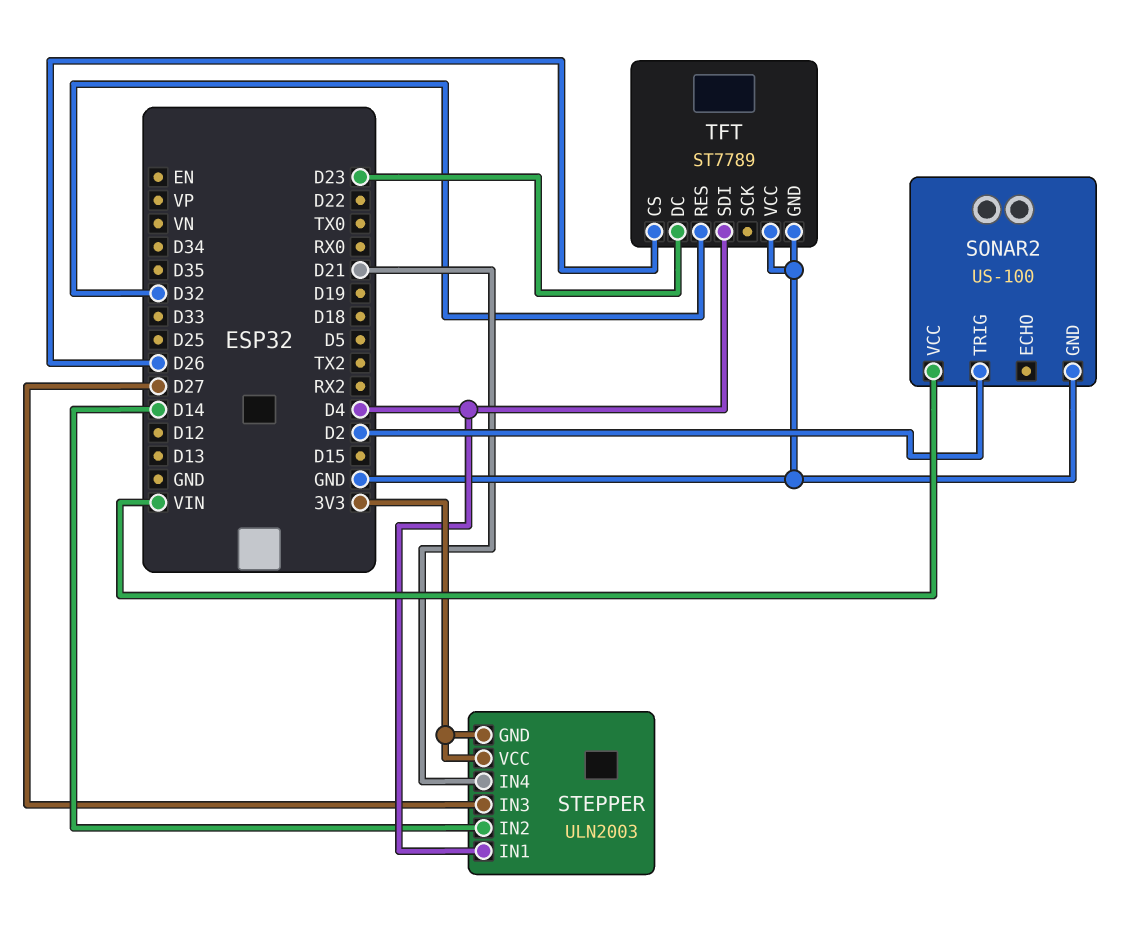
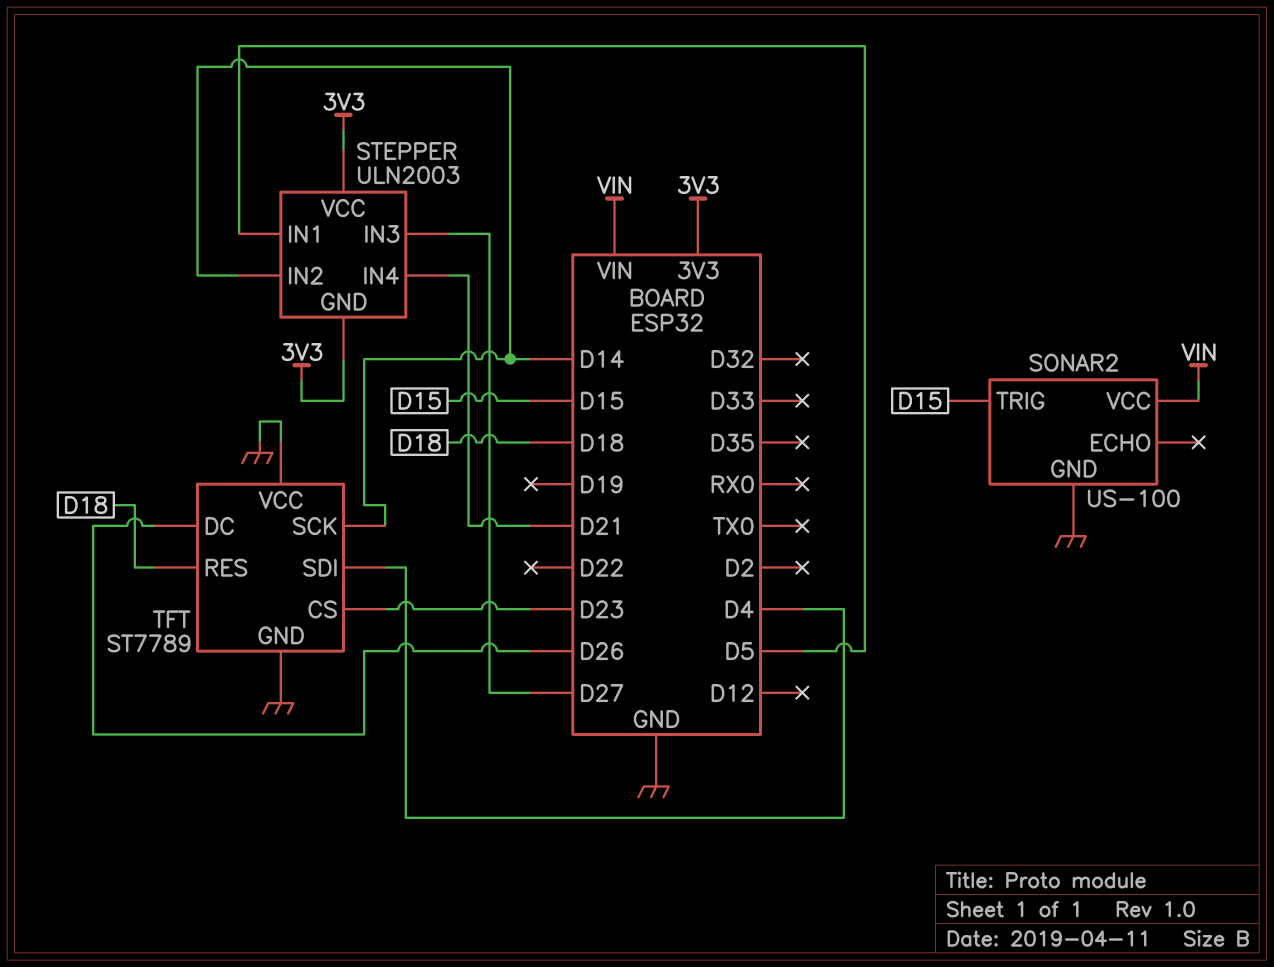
SONAR2 pin TRIG: D2 -> D15
STEPPER pin IN1: D4 -> D5
TFT pin CS: D26 -> D23
TFT pin DC: D23 -> D26
TFT pin RES: D32 -> D18
TFT pin SCK: none -> D14

